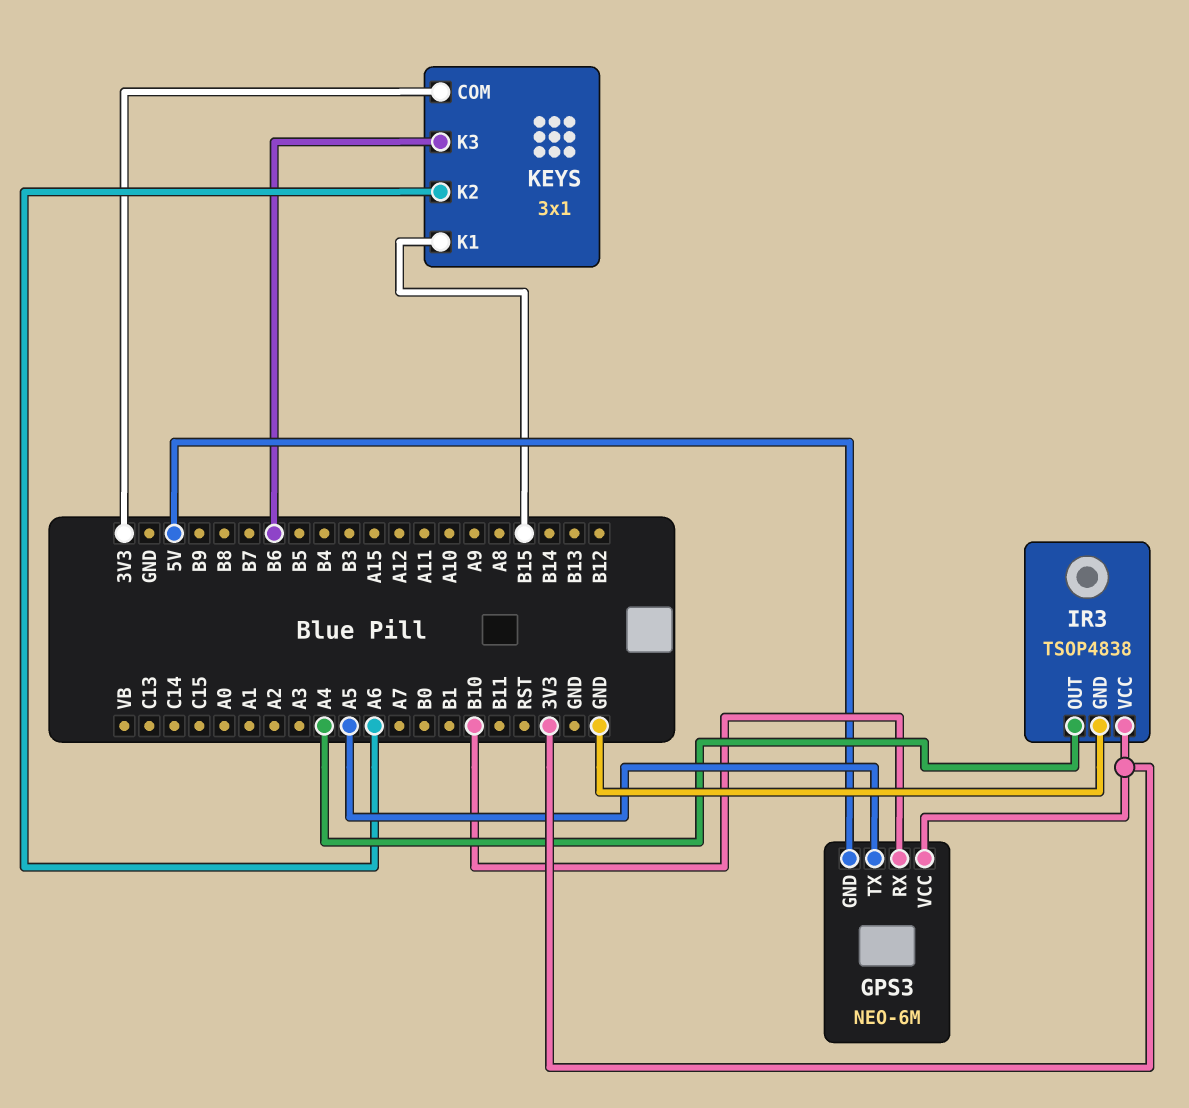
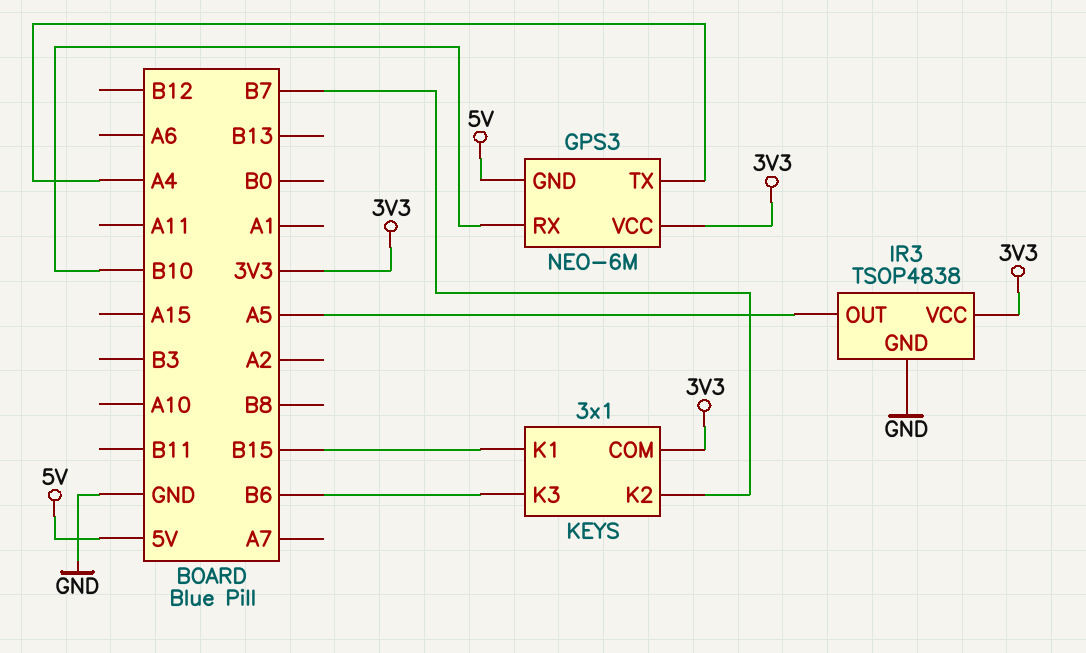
GPS3 pin TX: A5 -> A4
IR3 pin OUT: A4 -> A5
KEYS pin K2: A6 -> B7

